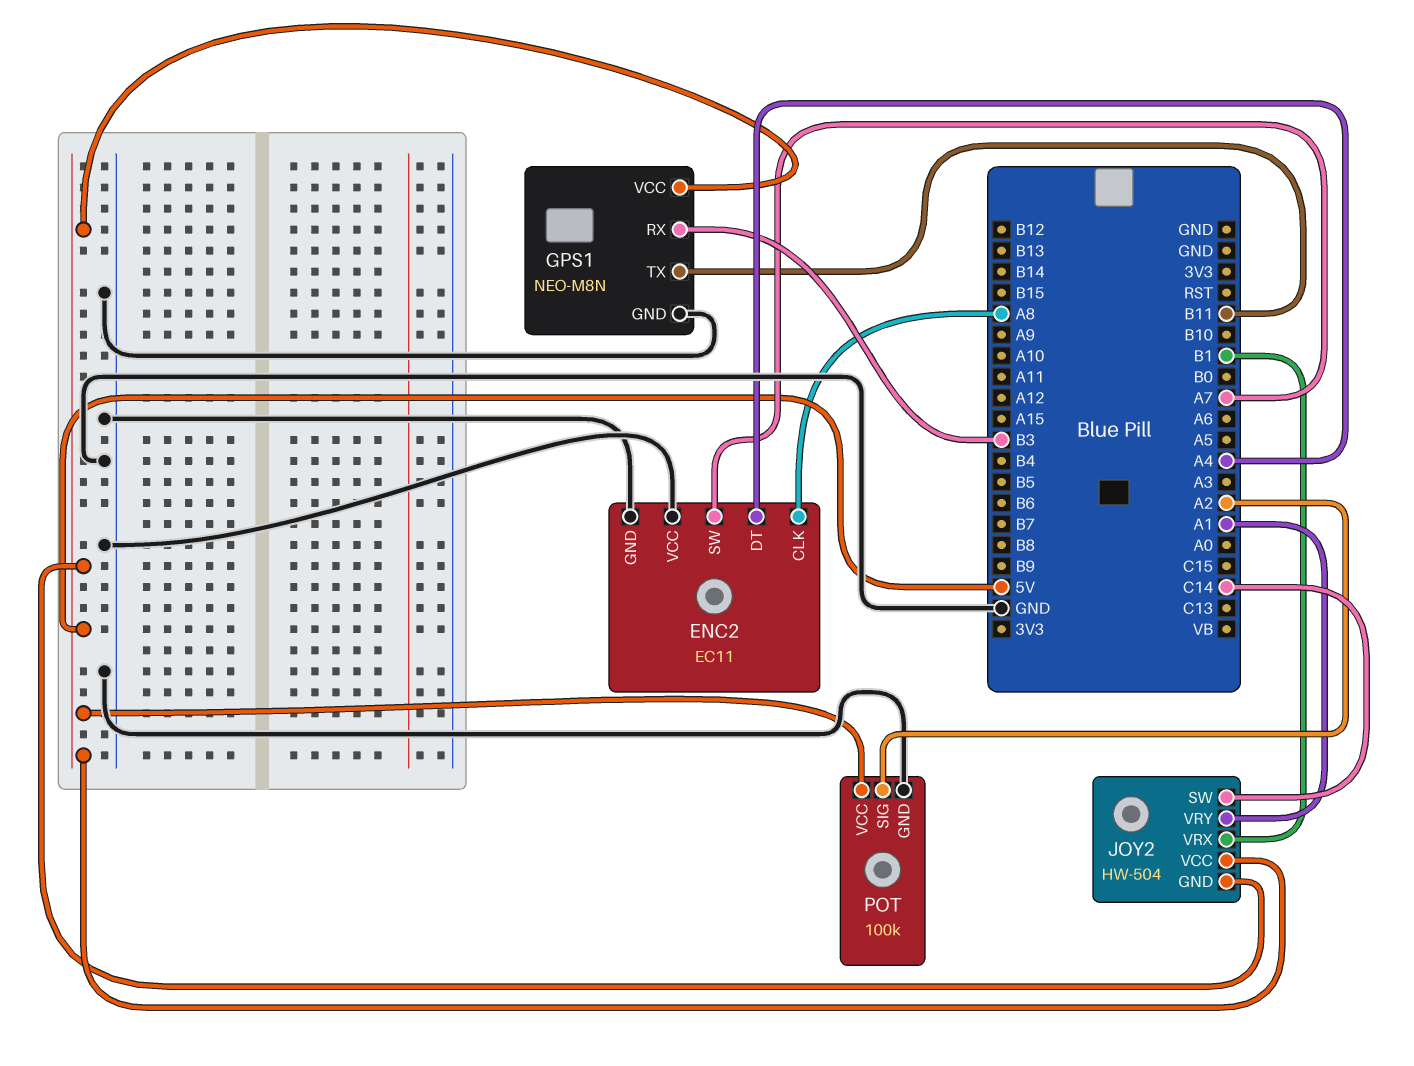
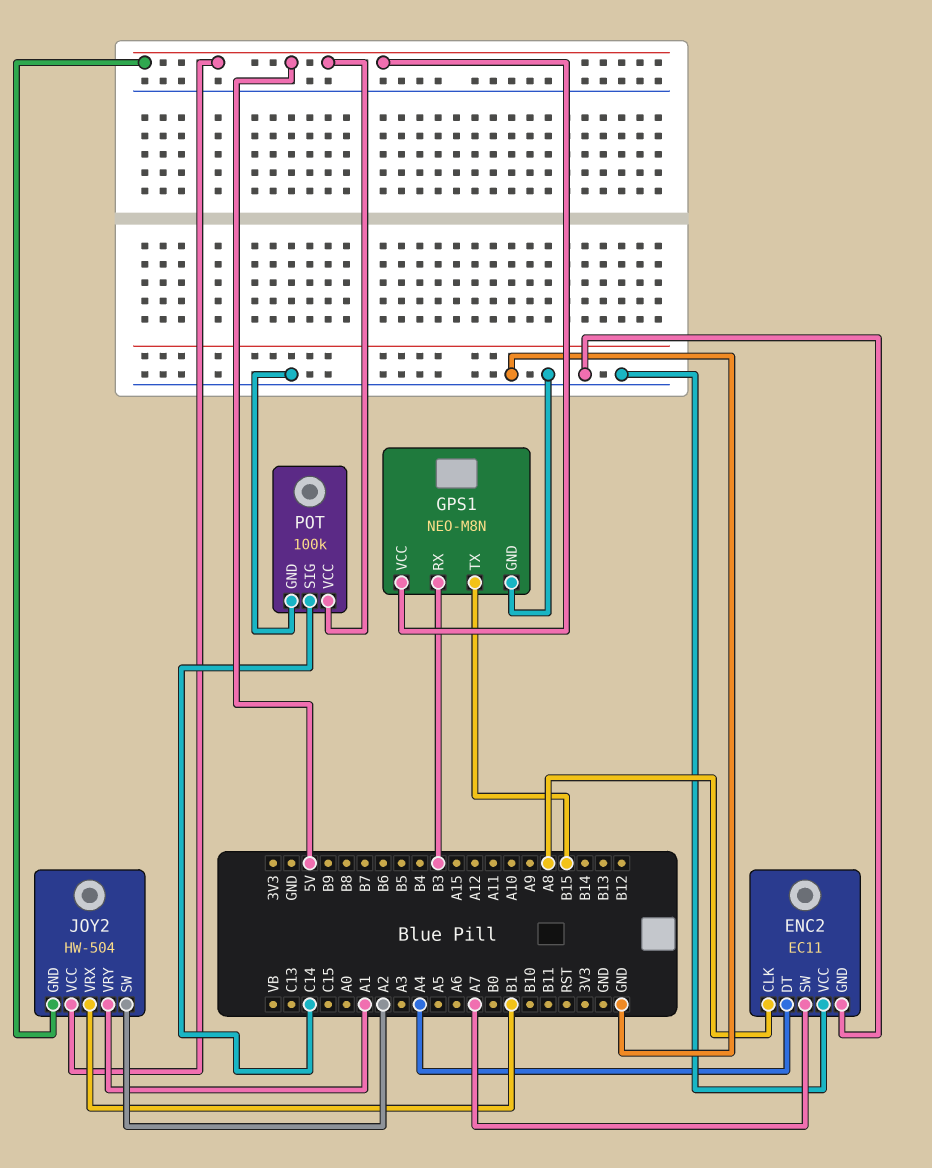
GPS1 pin TX: B11 -> B15
JOY2 pin SW: C14 -> A2
POT pin SIG: A2 -> C14

